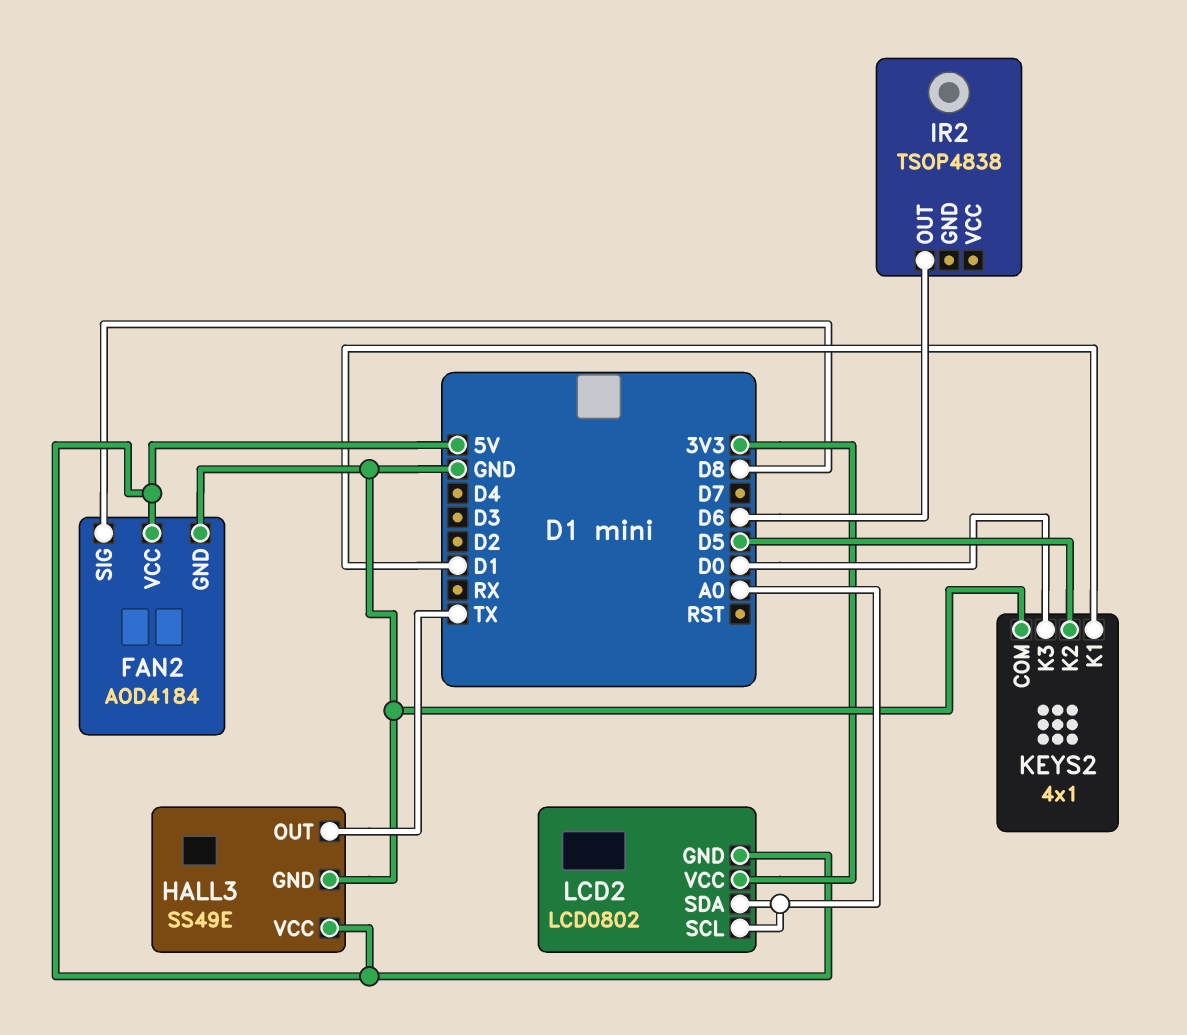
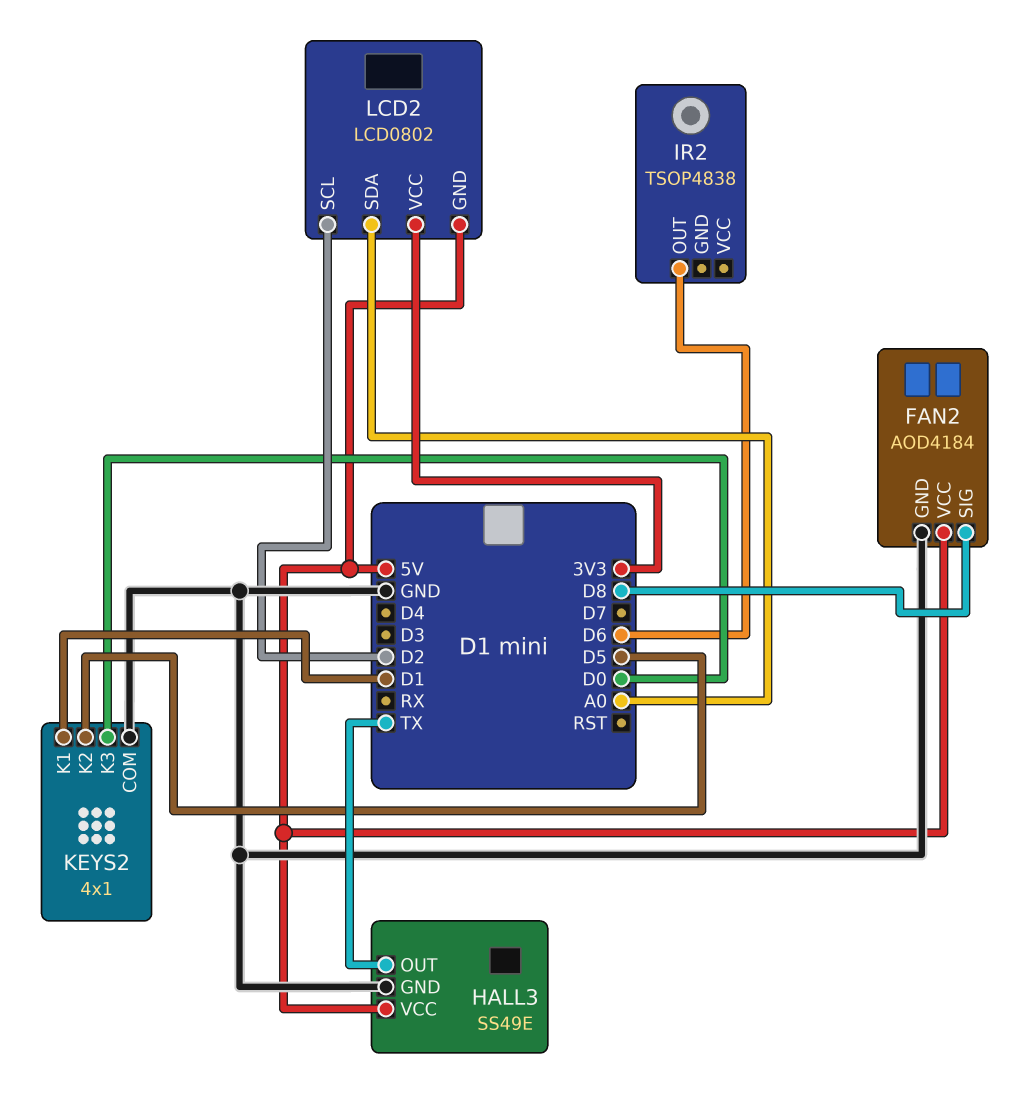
LCD2 pin SCL: A0 -> D2

